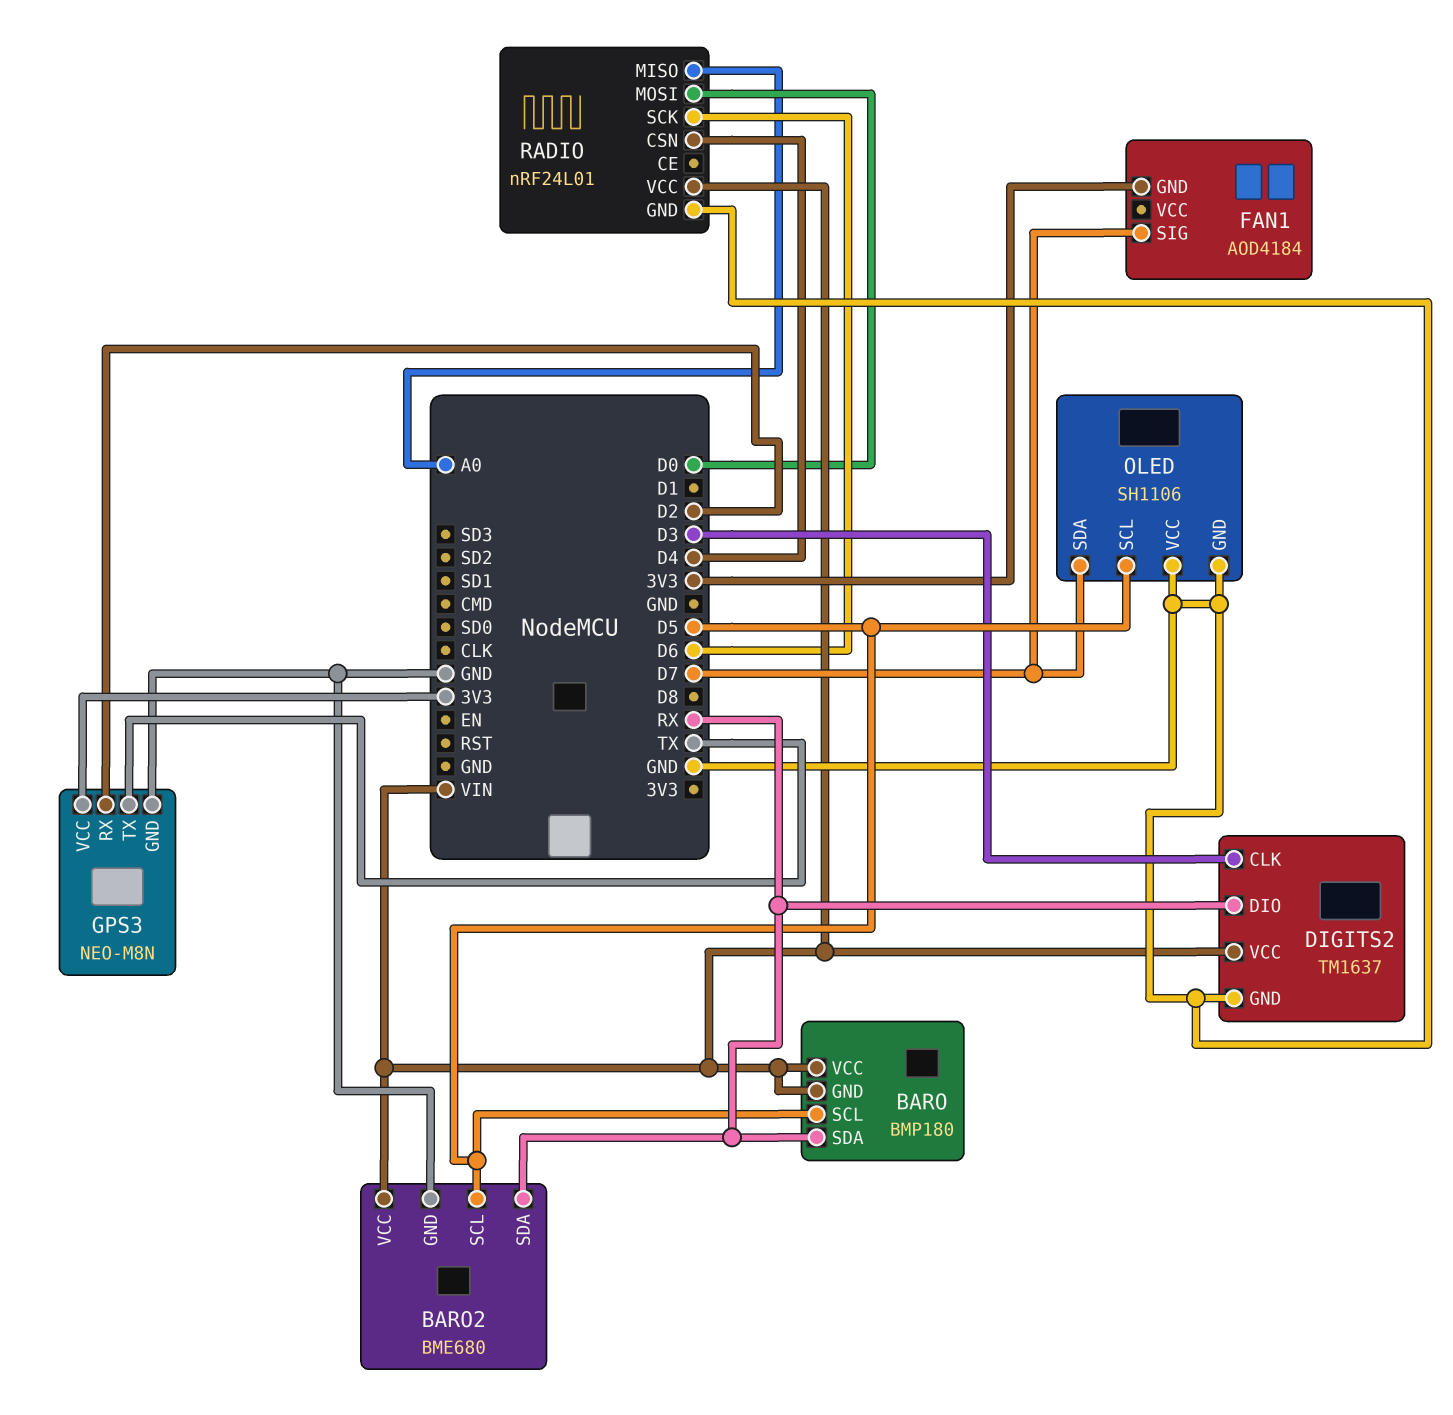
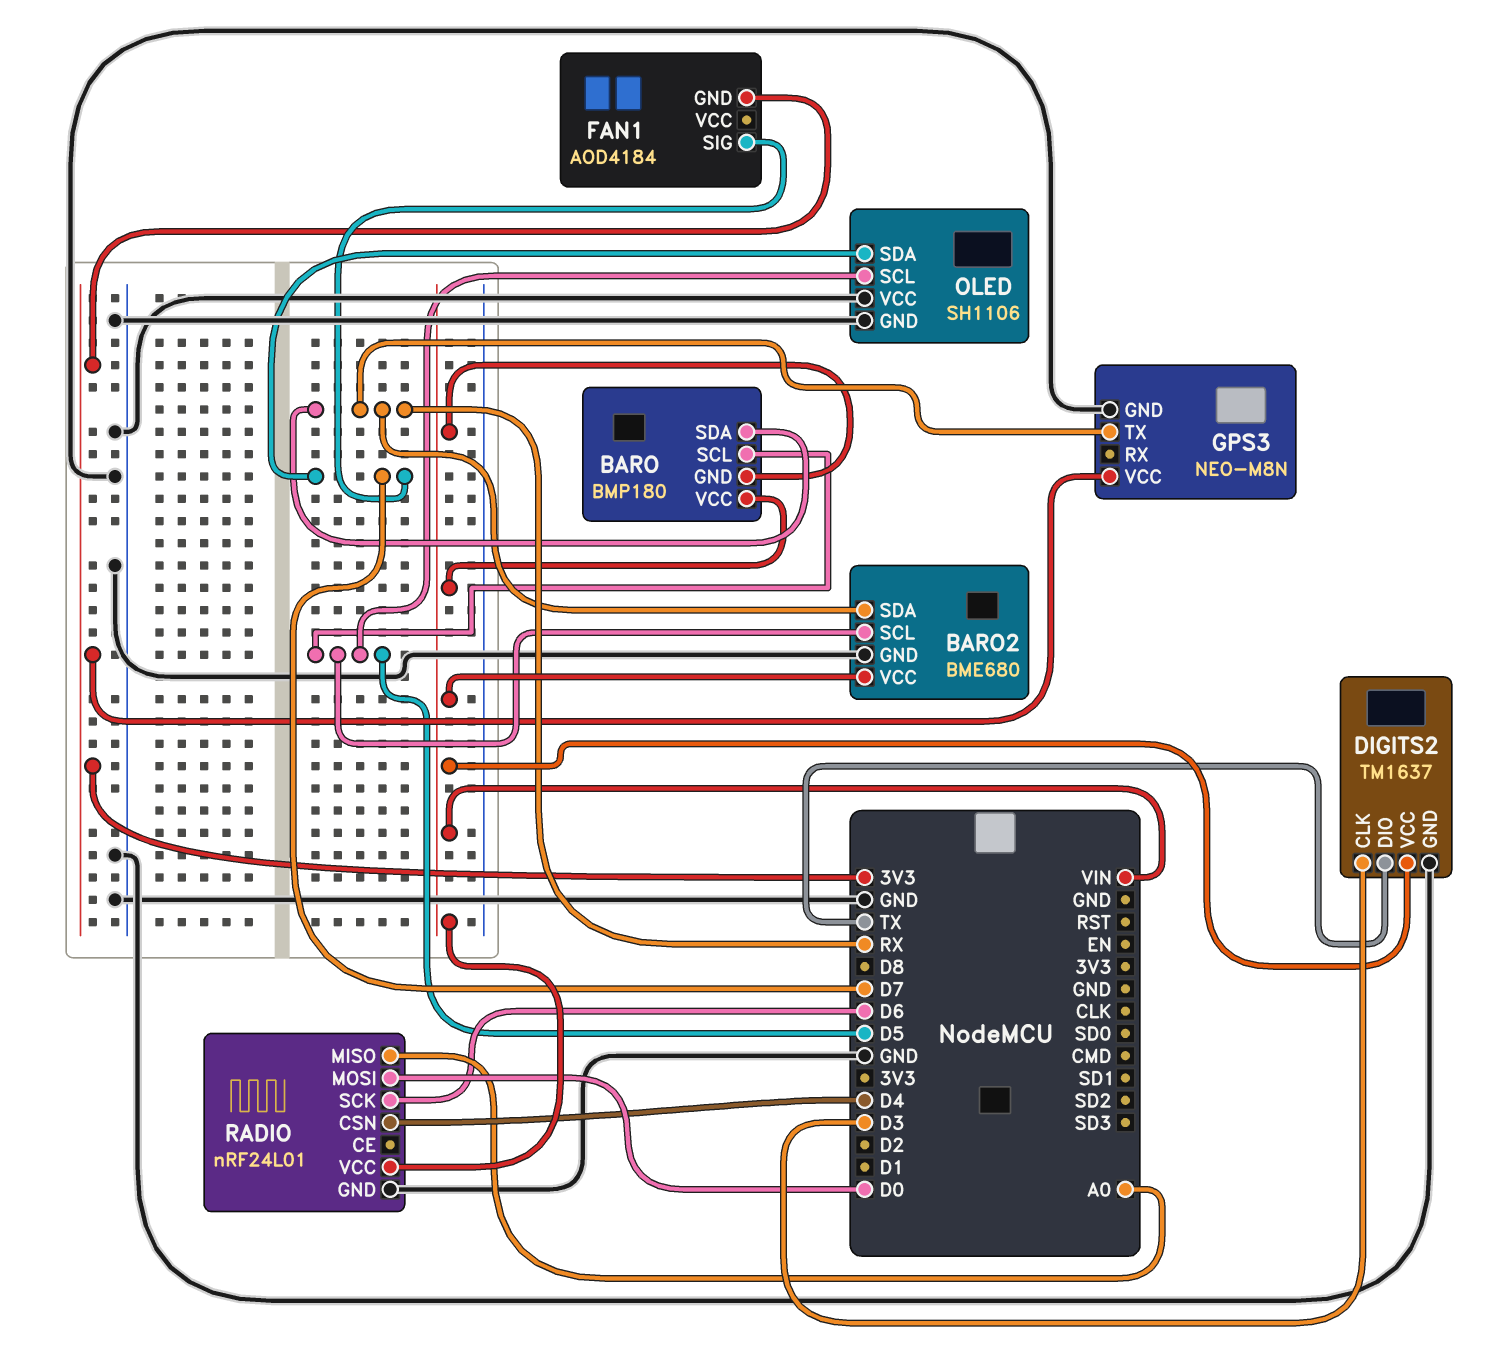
DIGITS2 pin DIO: RX -> TX
GPS3 pin RX: D2 -> none
GPS3 pin TX: TX -> RX

